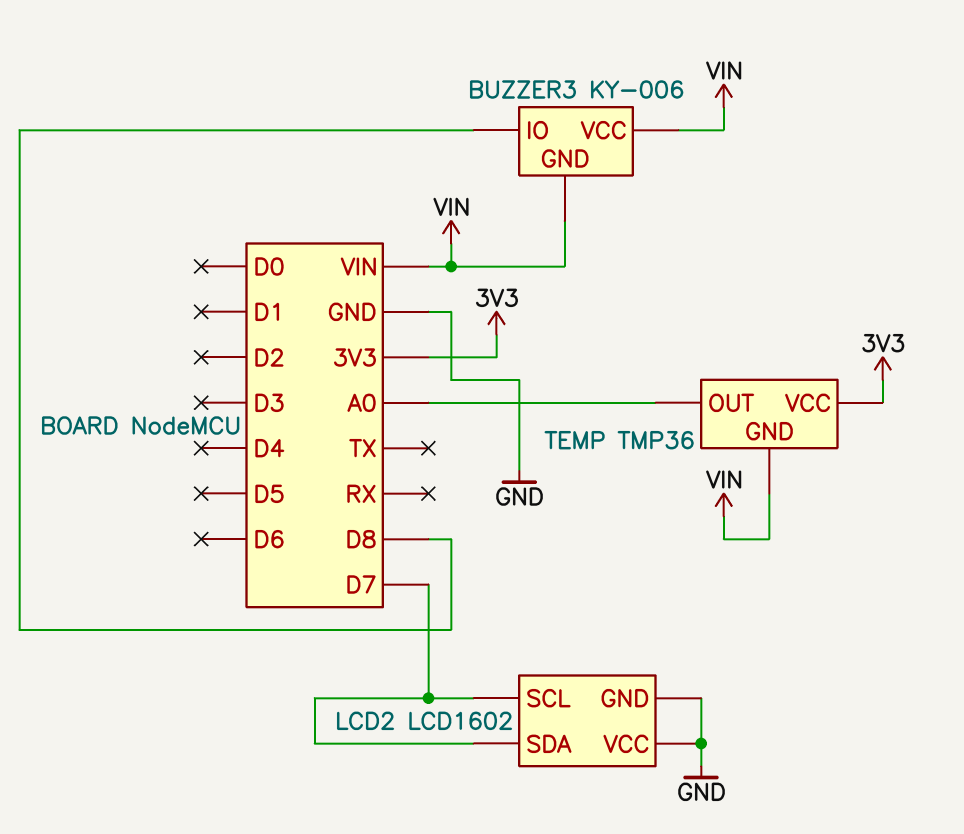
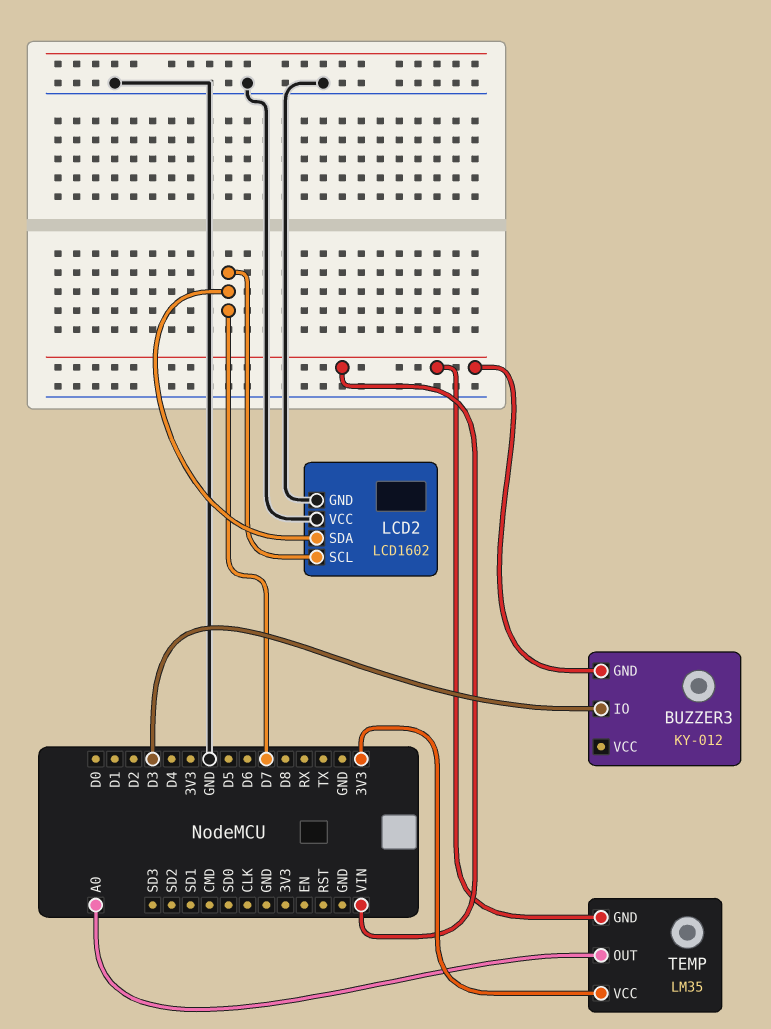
BUZZER3: KY-006 -> KY-012
BUZZER3 pin IO: D8 -> D3
BUZZER3 pin VCC: VIN -> none
TEMP: TMP36 -> LM35

